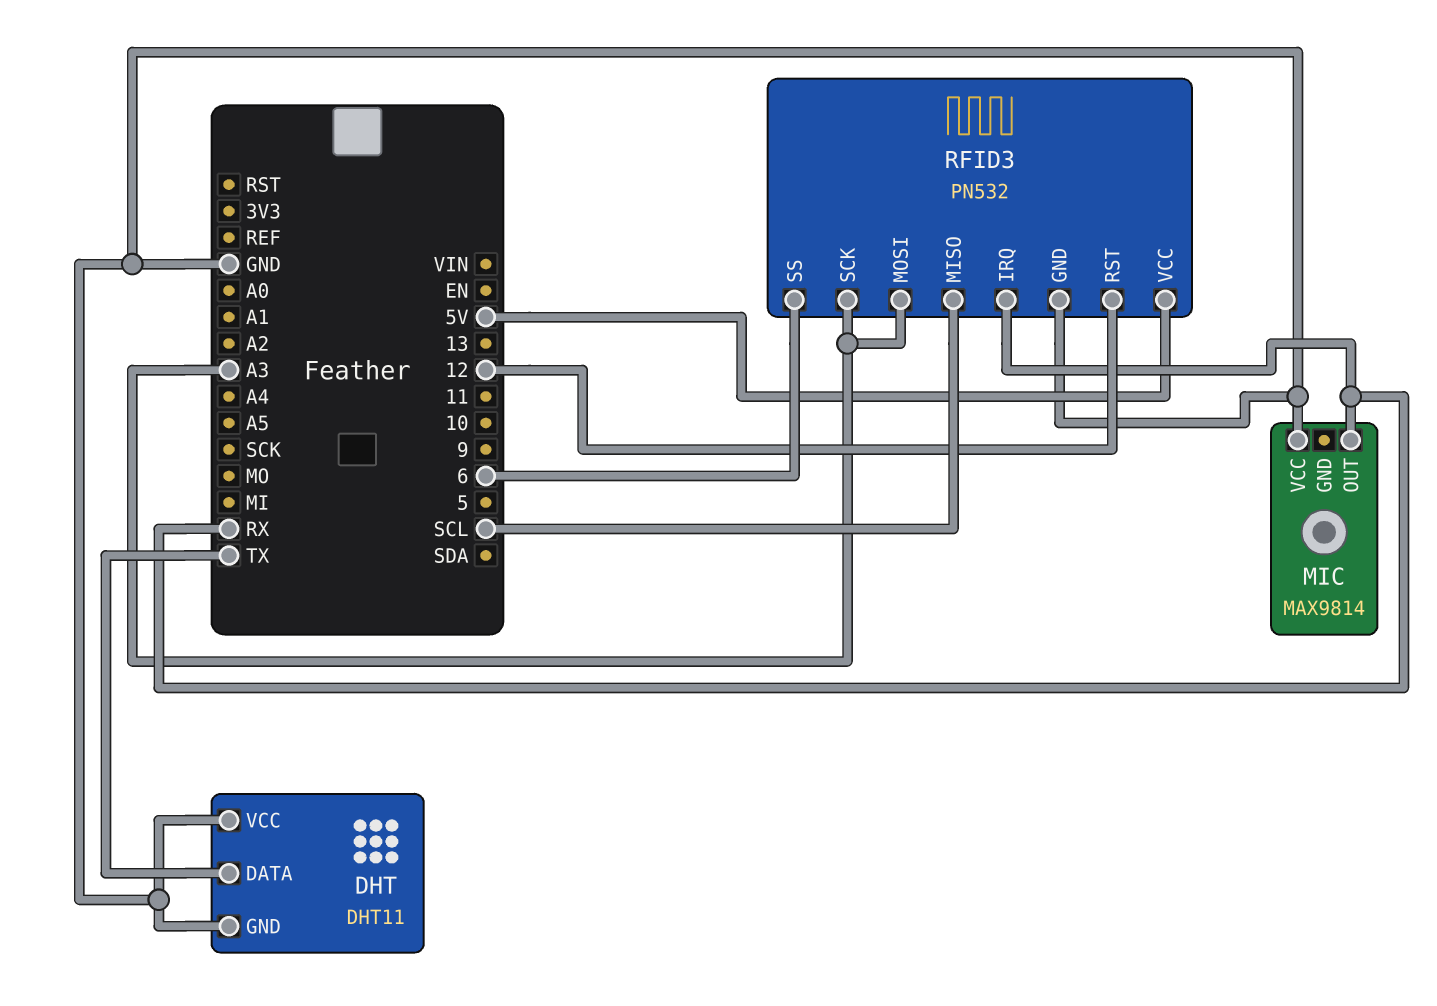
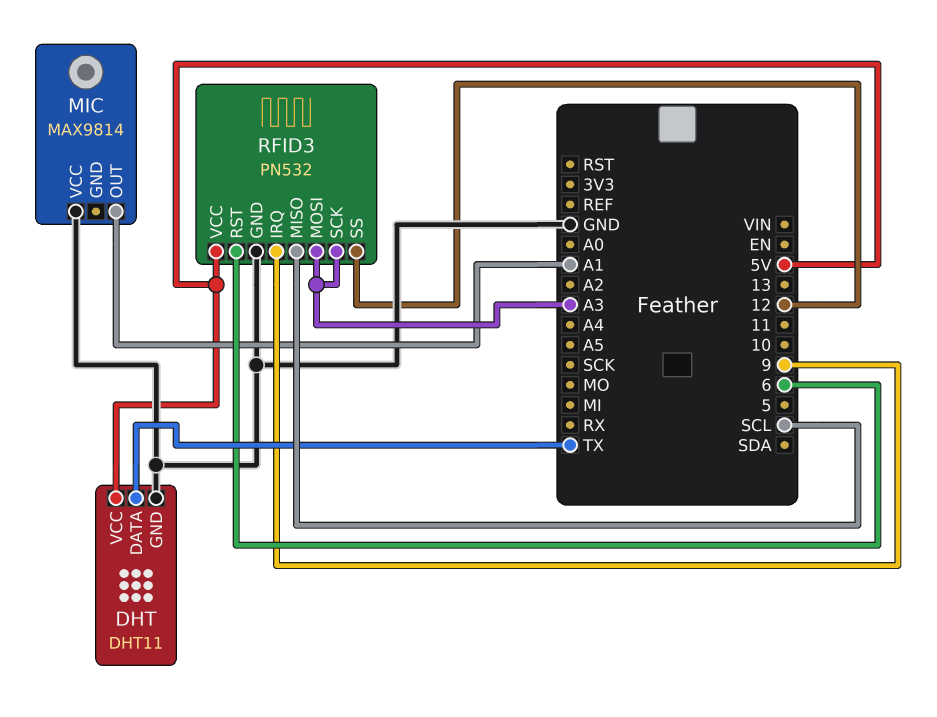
DHT pin VCC: GND -> 5V
MIC pin OUT: RX -> A1
RFID3 pin IRQ: RX -> 9
RFID3 pin RST: 12 -> 6
RFID3 pin SS: 6 -> 12

